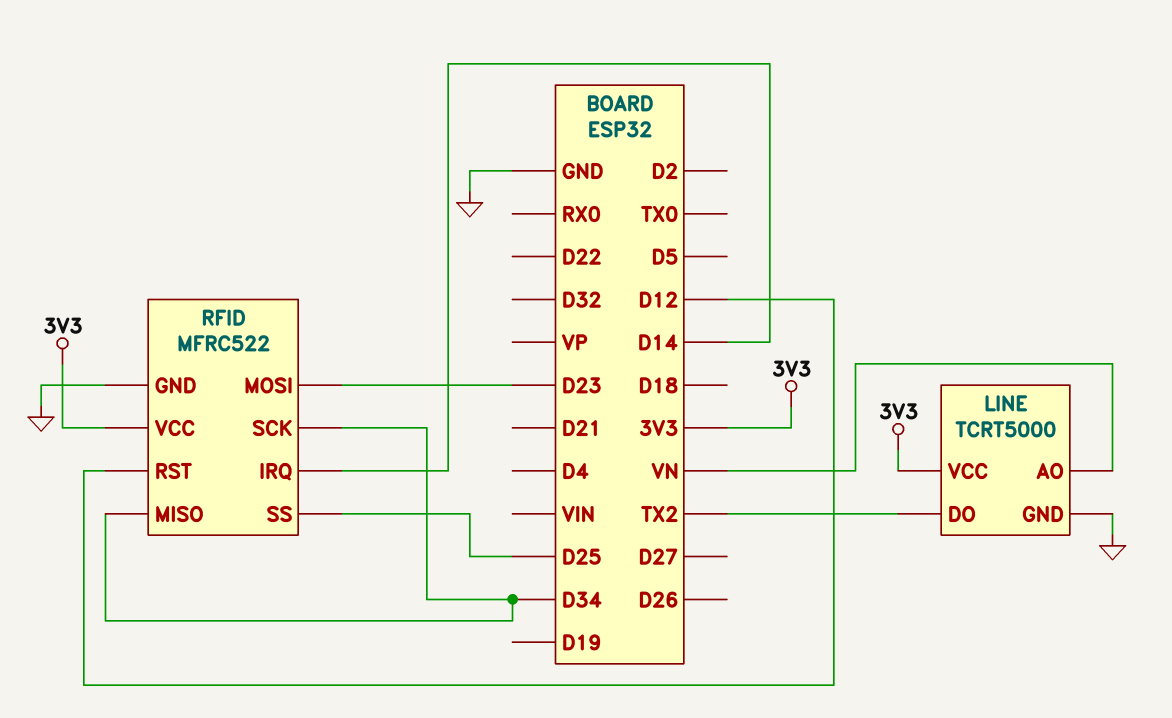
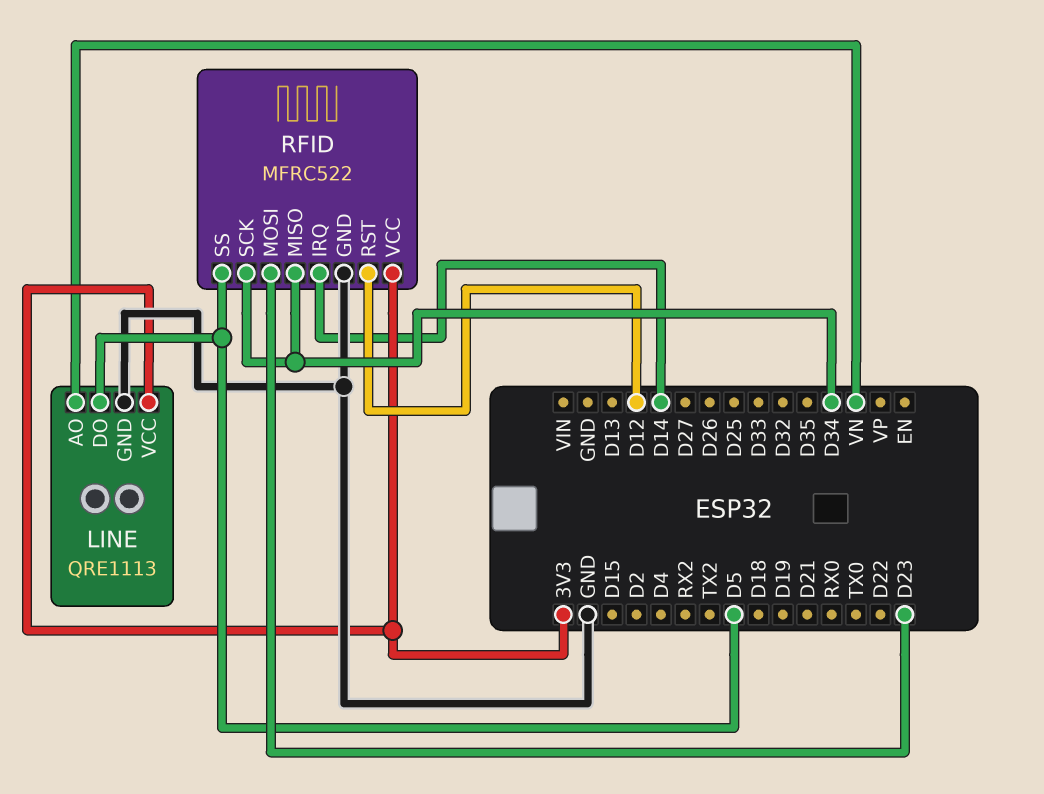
LINE: TCRT5000 -> QRE1113
LINE pin DO: TX2 -> D5
RFID pin SS: D25 -> D5

